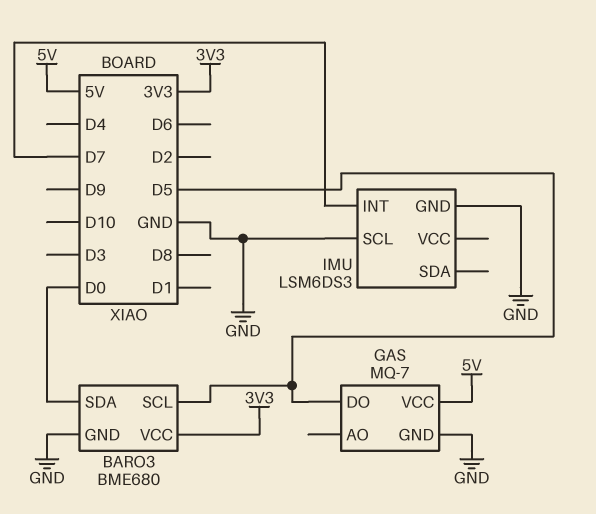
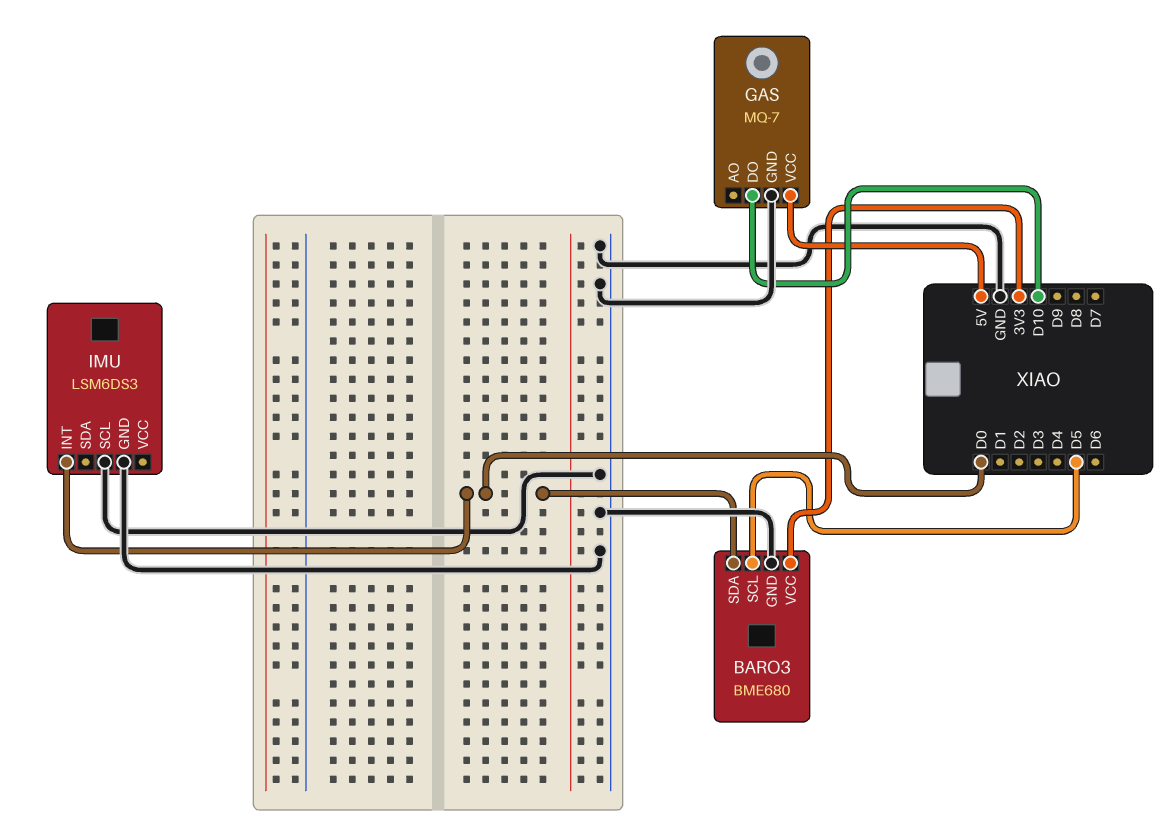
GAS pin DO: D5 -> D10
IMU pin INT: D7 -> D0

